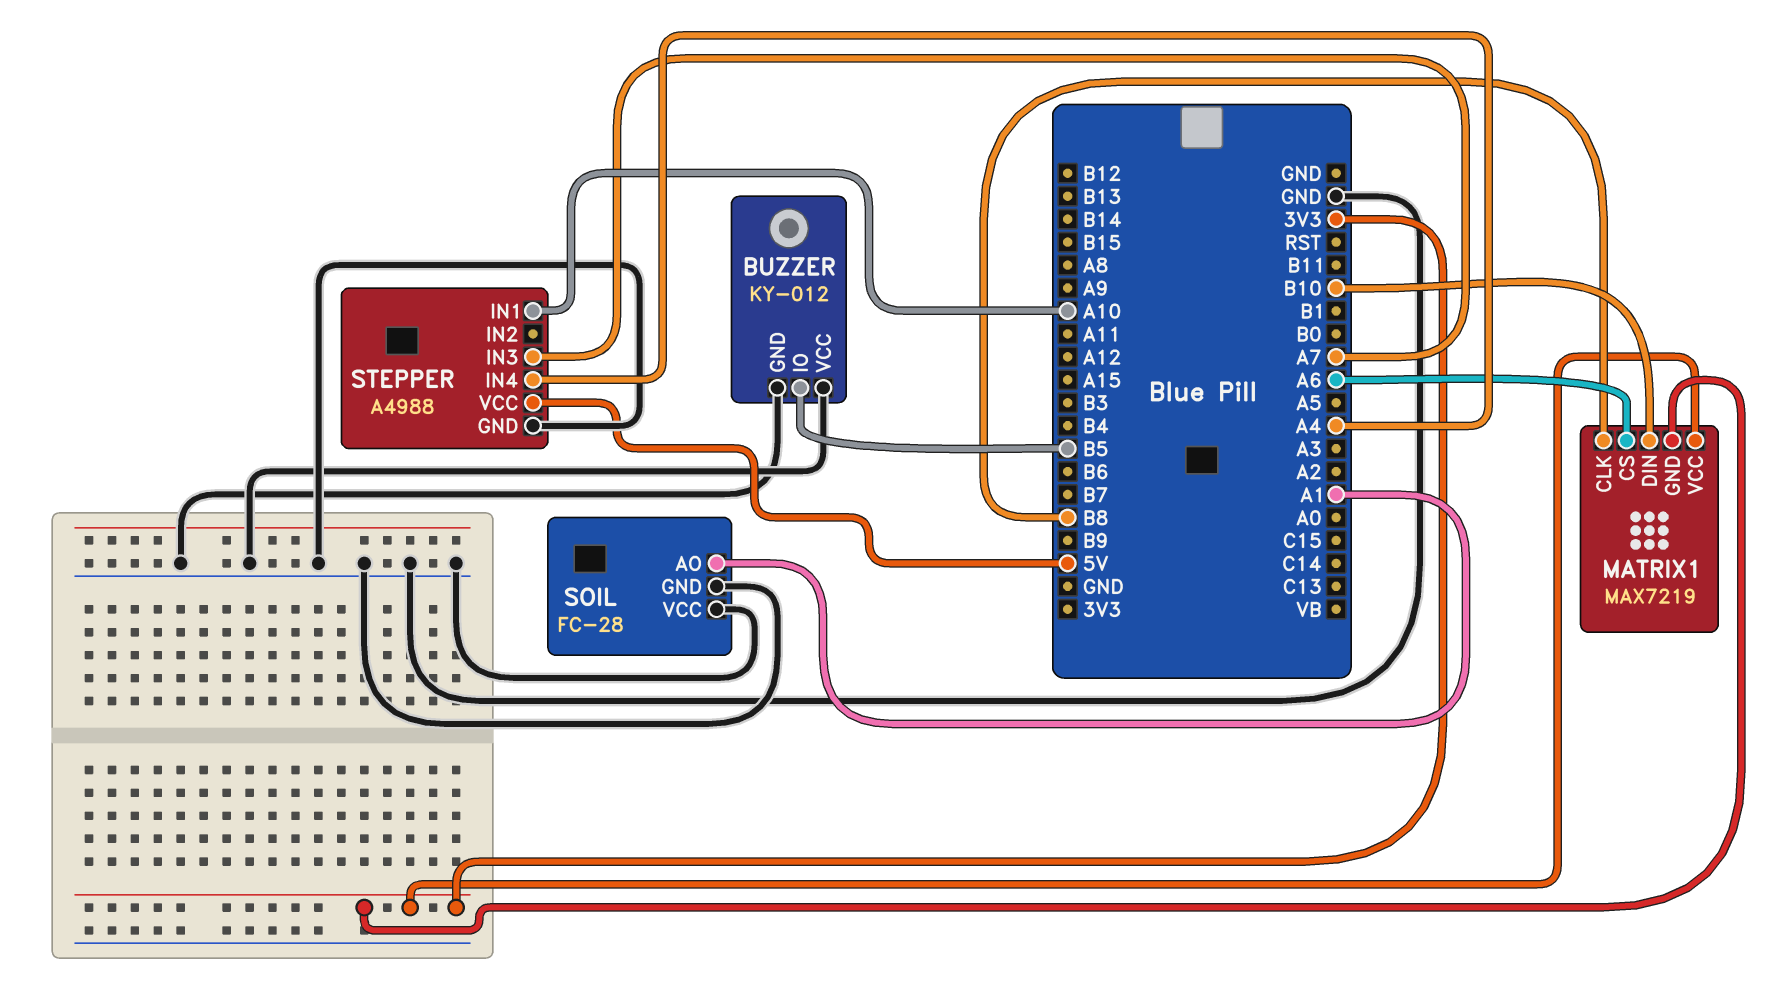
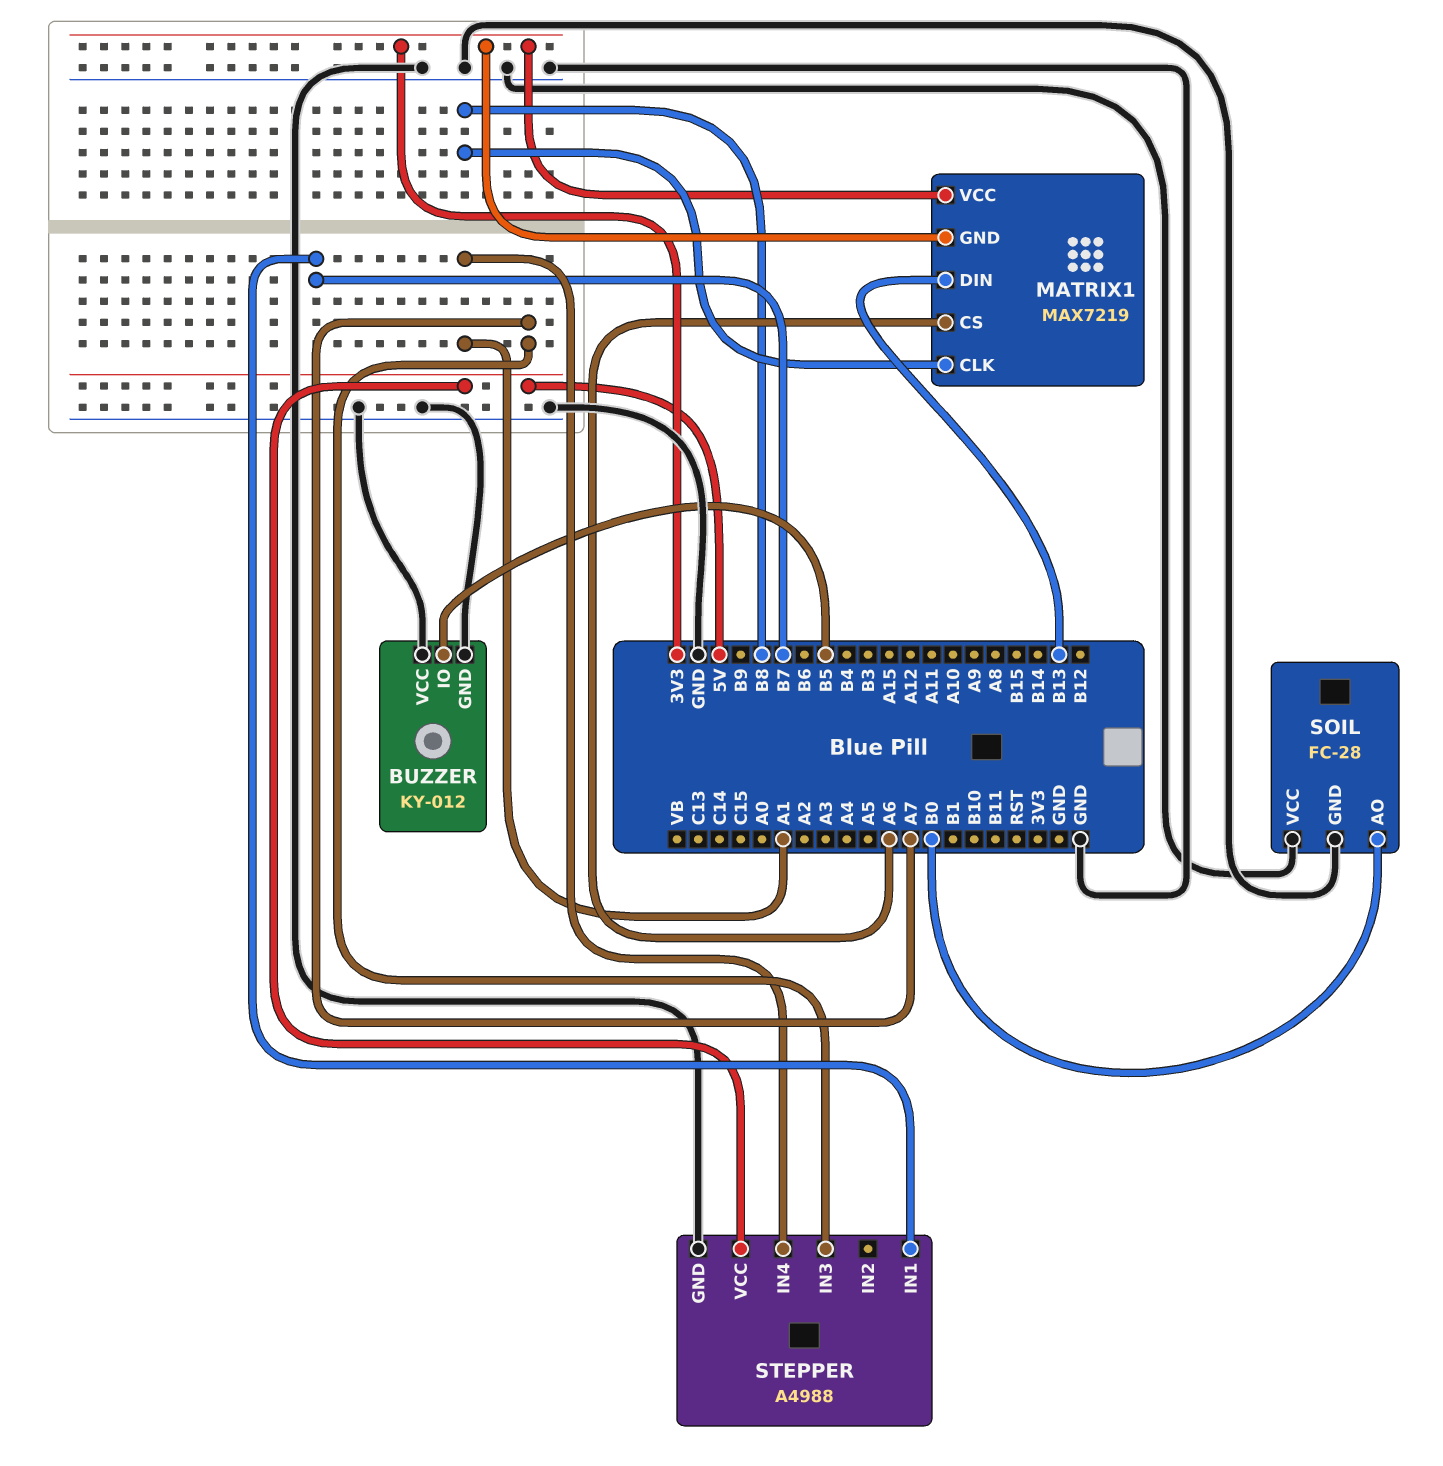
MATRIX1 pin DIN: B10 -> B13
SOIL pin AO: A1 -> B0
STEPPER pin IN1: A10 -> B7
STEPPER pin IN4: A4 -> A1

